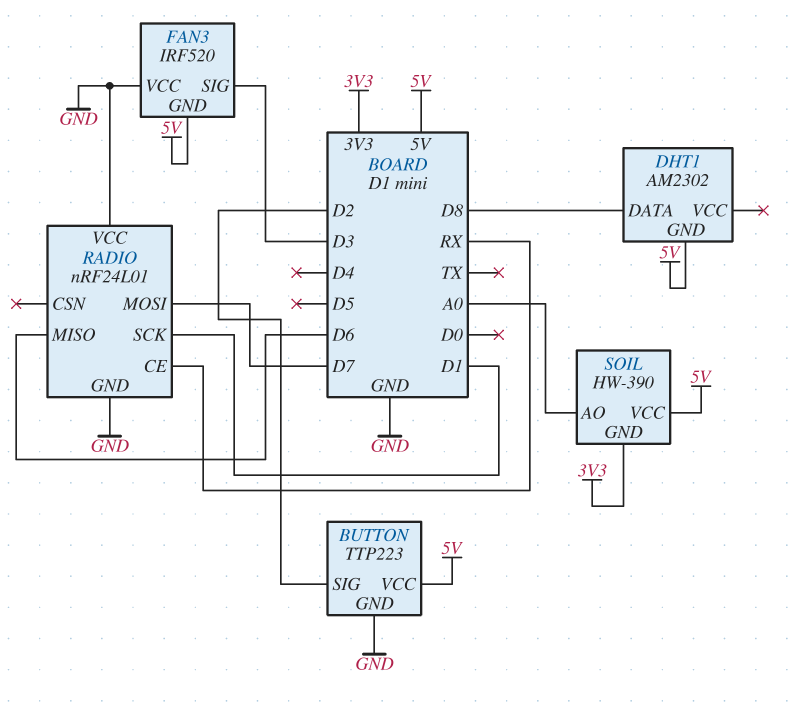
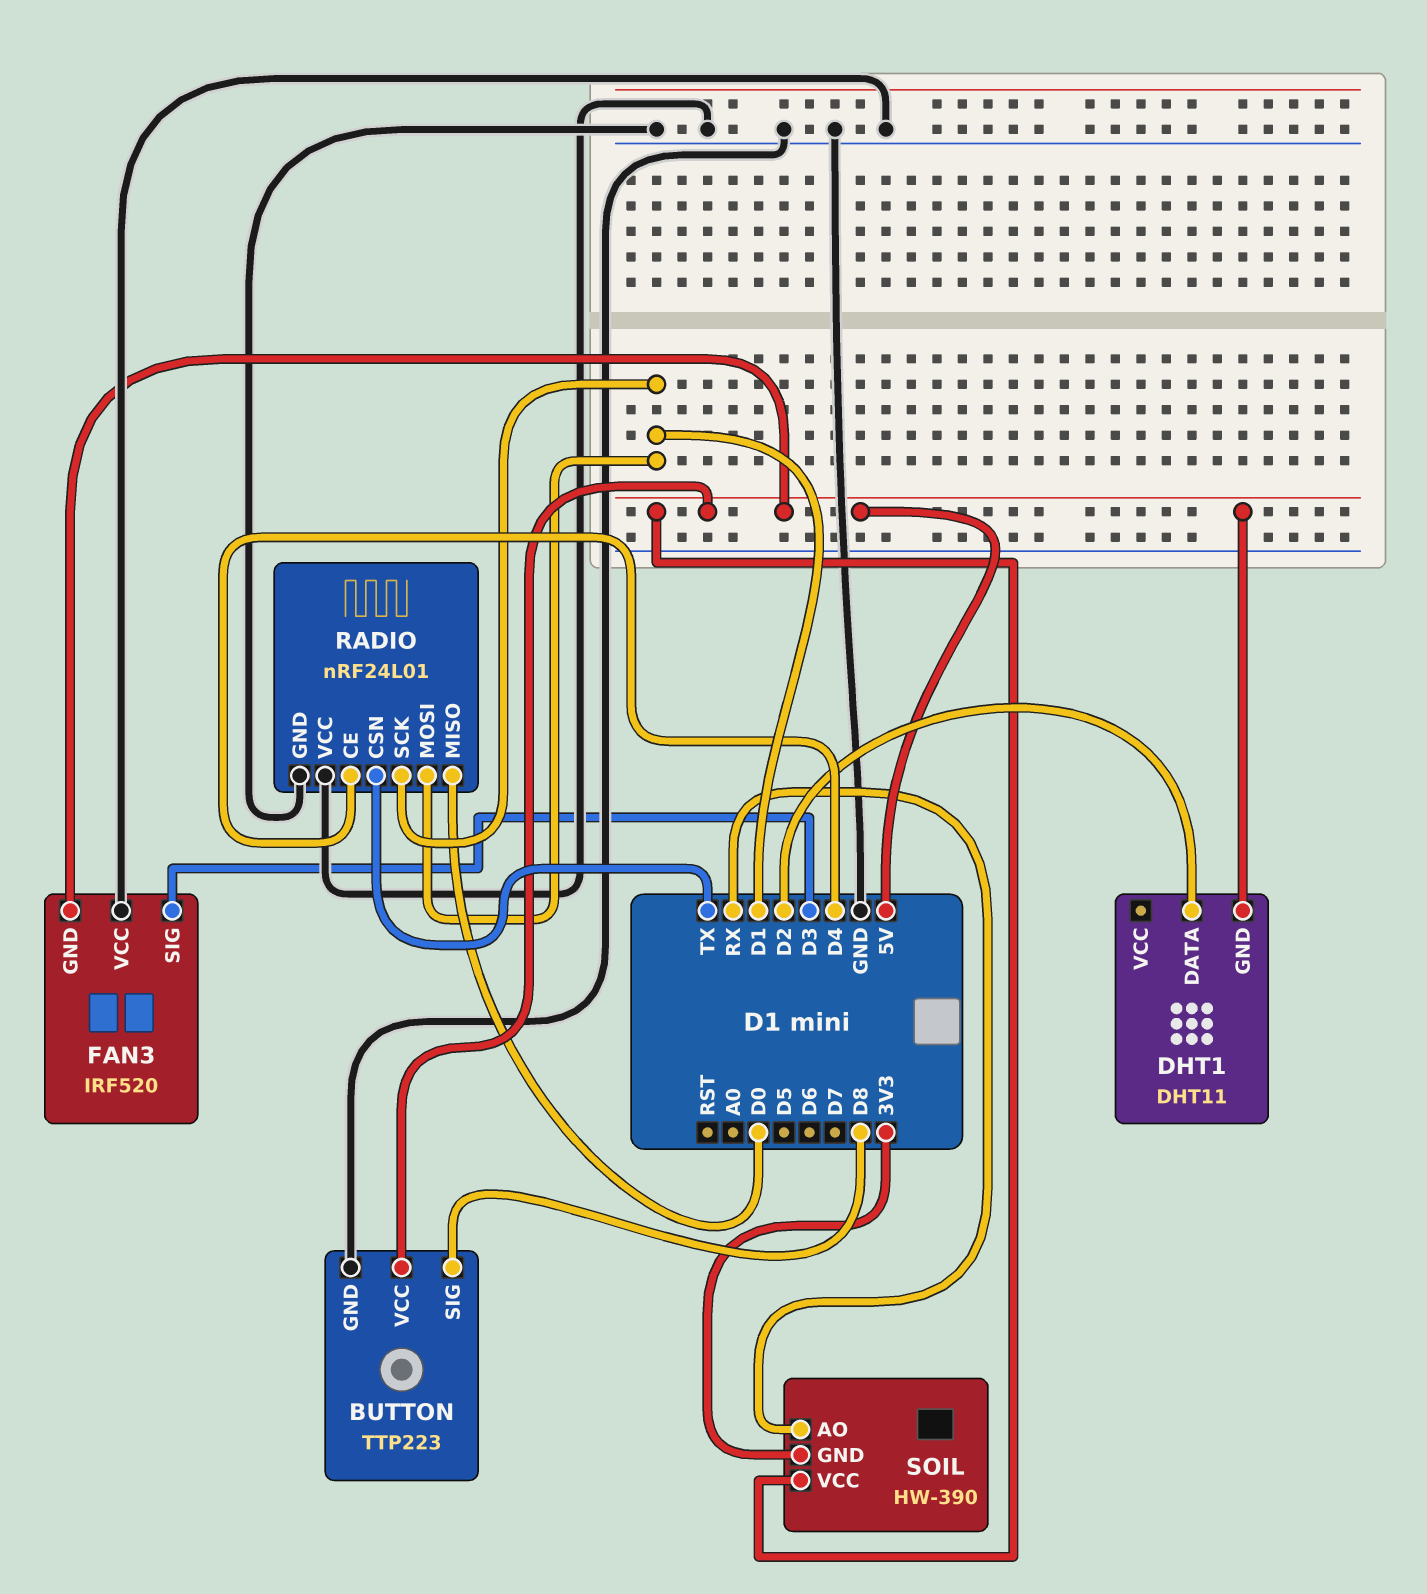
BUTTON pin SIG: D2 -> D8
DHT1: AM2302 -> DHT11
DHT1 pin DATA: D8 -> D2
RADIO pin CE: RX -> D4
RADIO pin CSN: none -> TX
RADIO pin MISO: D6 -> D0
RADIO pin MOSI: D7 -> D1
SOIL pin AO: A0 -> RX

